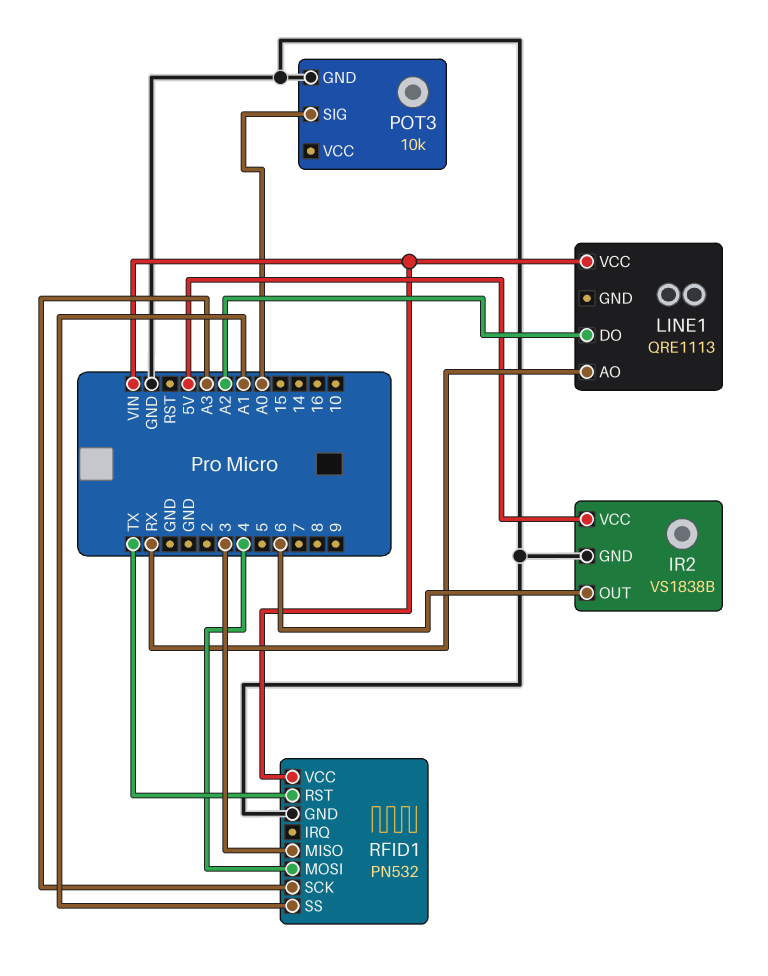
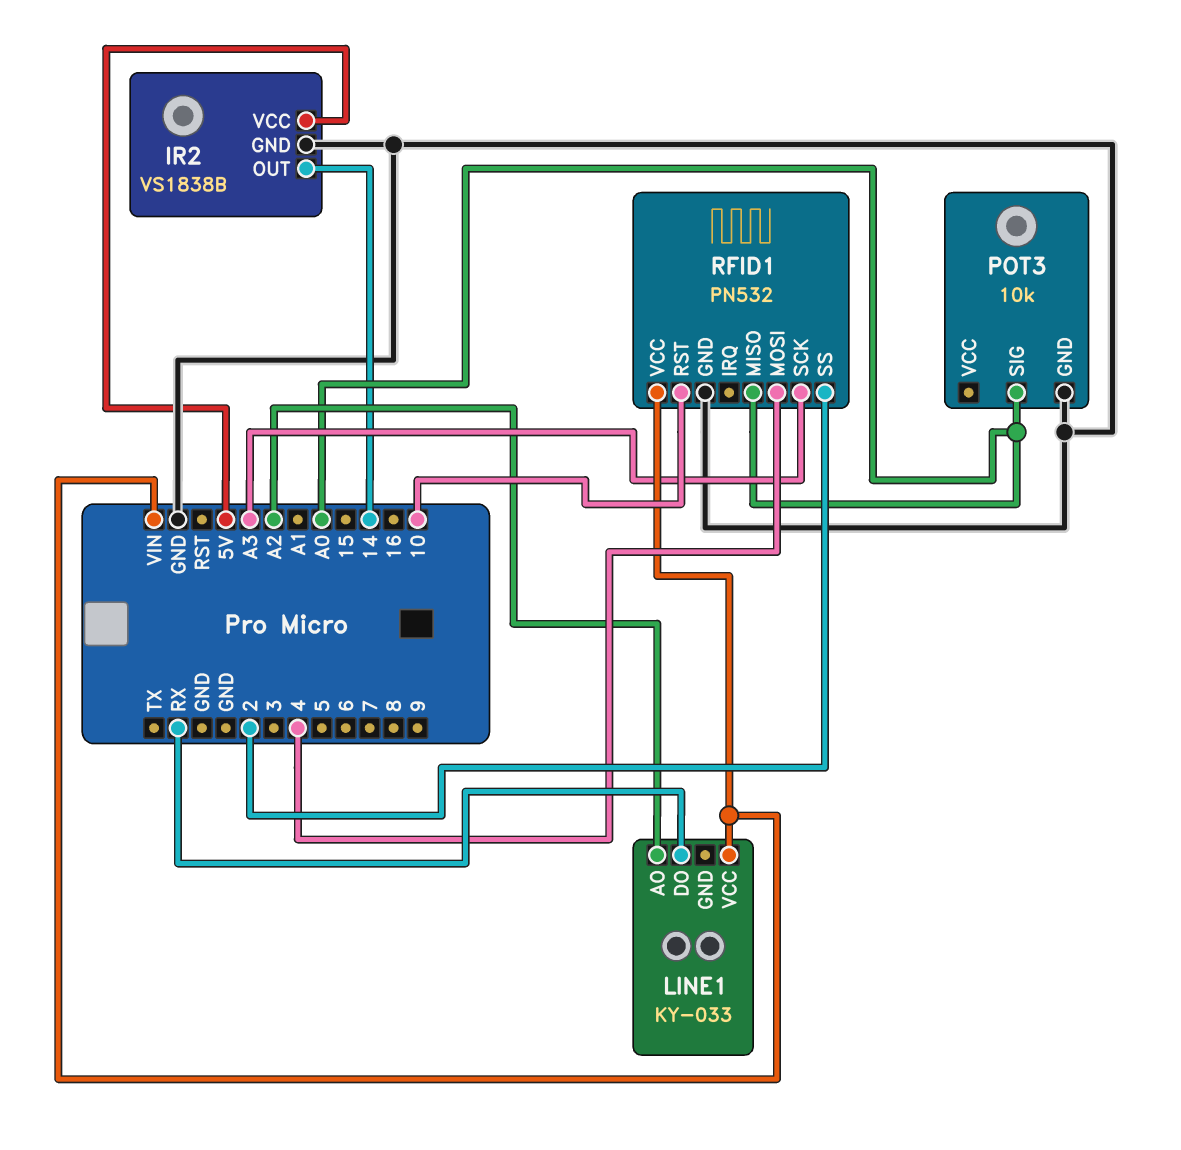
IR2 pin OUT: 6 -> 14
LINE1: QRE1113 -> KY-033
LINE1 pin AO: RX -> A2
LINE1 pin DO: A2 -> RX
RFID1 pin MISO: 3 -> A0
RFID1 pin RST: TX -> 10
RFID1 pin SS: A1 -> 2

